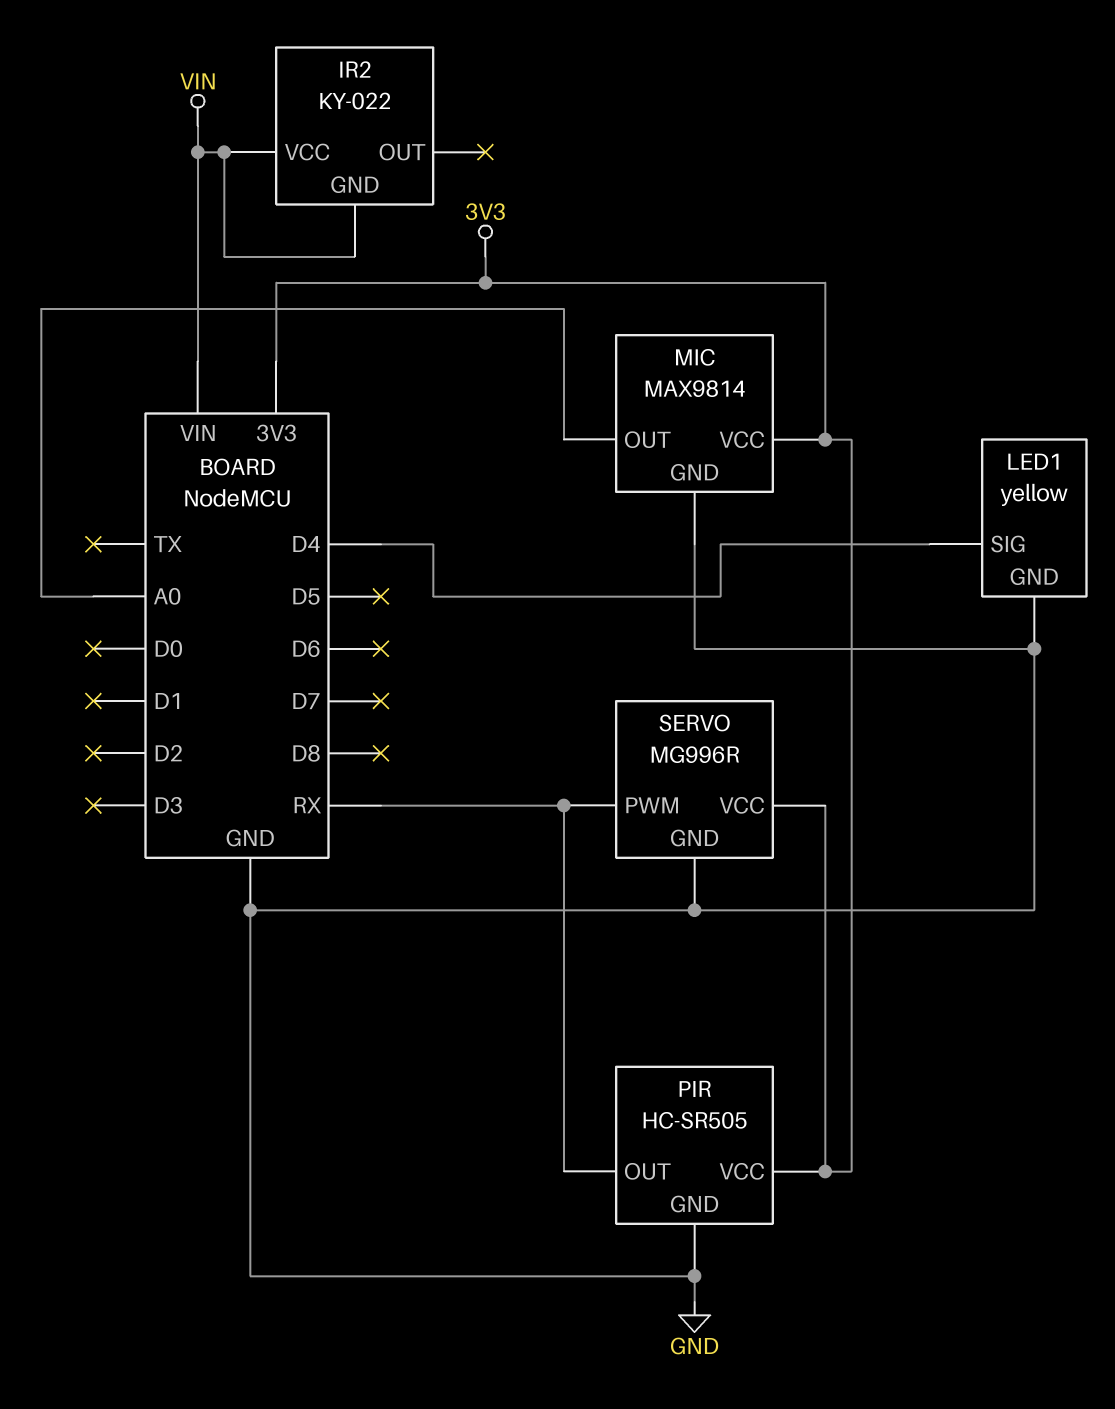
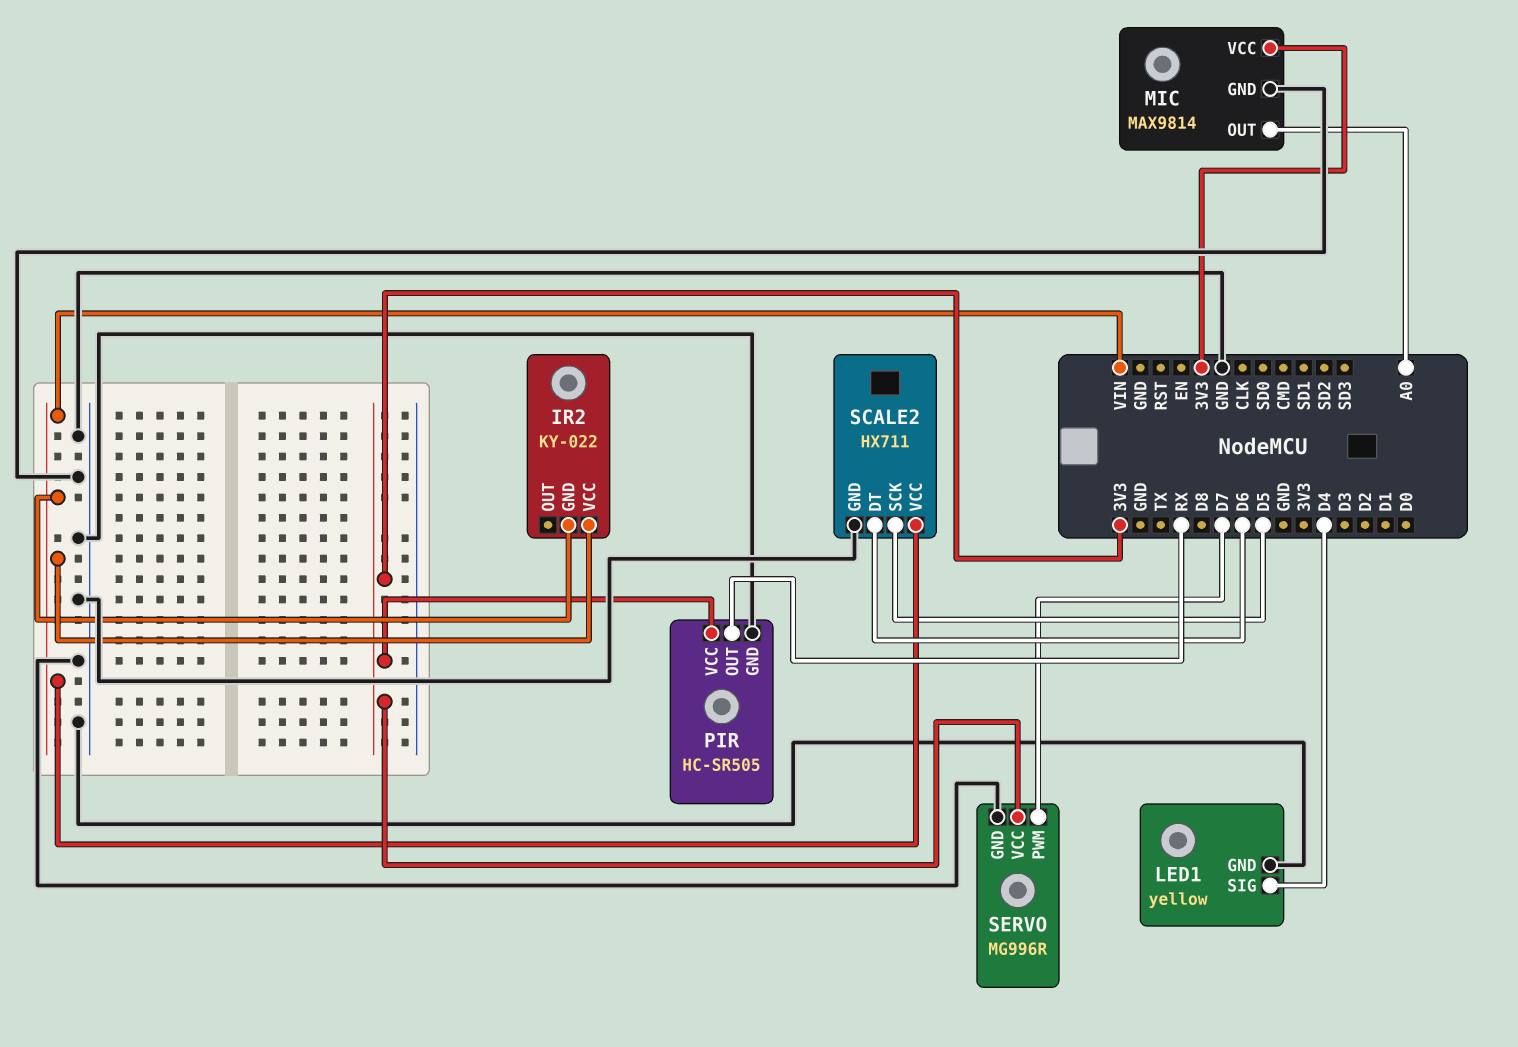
SCALE2: none -> HX711
SCALE2 pin DT: none -> D6
SCALE2 pin GND: none -> GND
SCALE2 pin SCK: none -> D5
SCALE2 pin VCC: none -> VIN
SERVO pin PWM: RX -> D7

